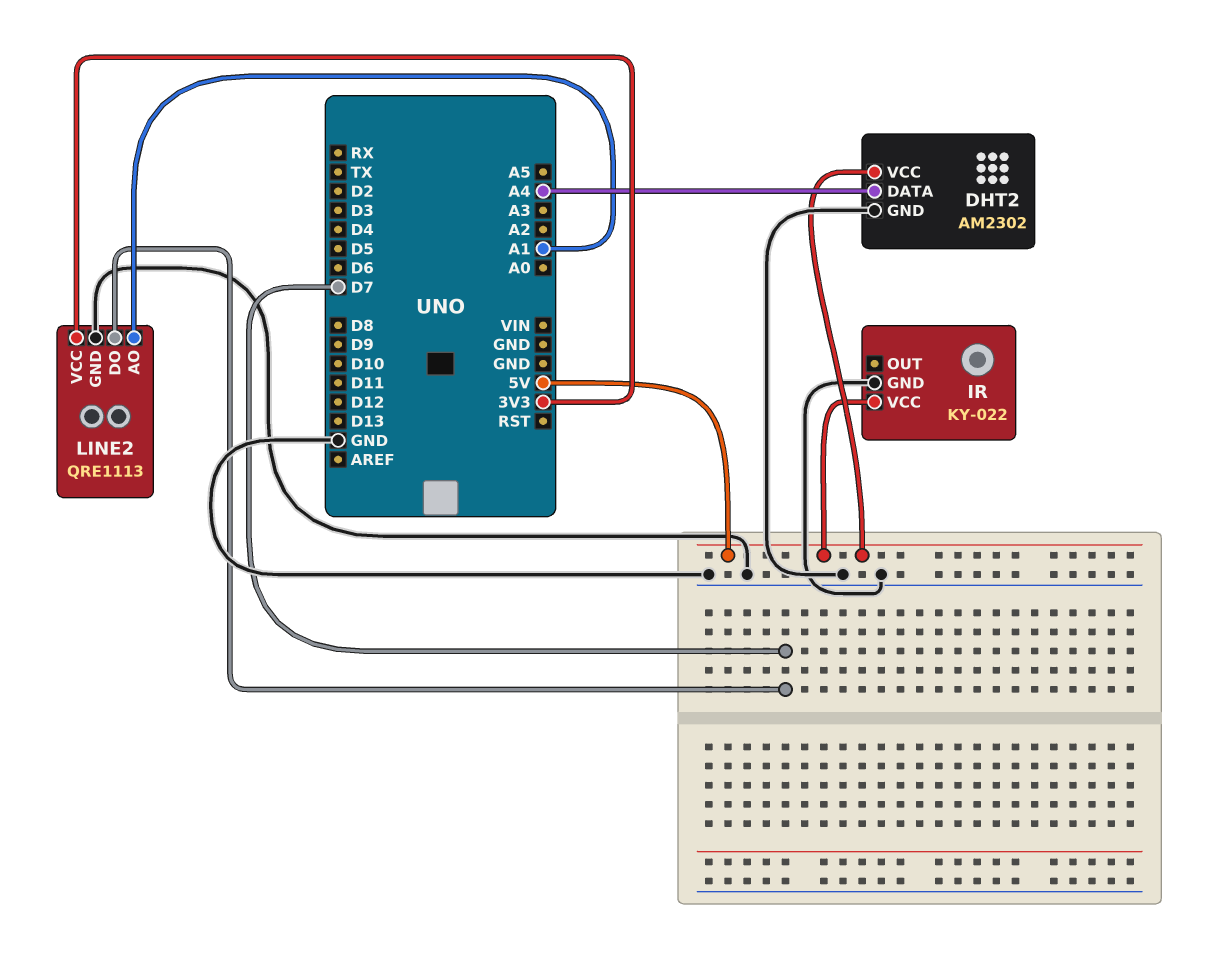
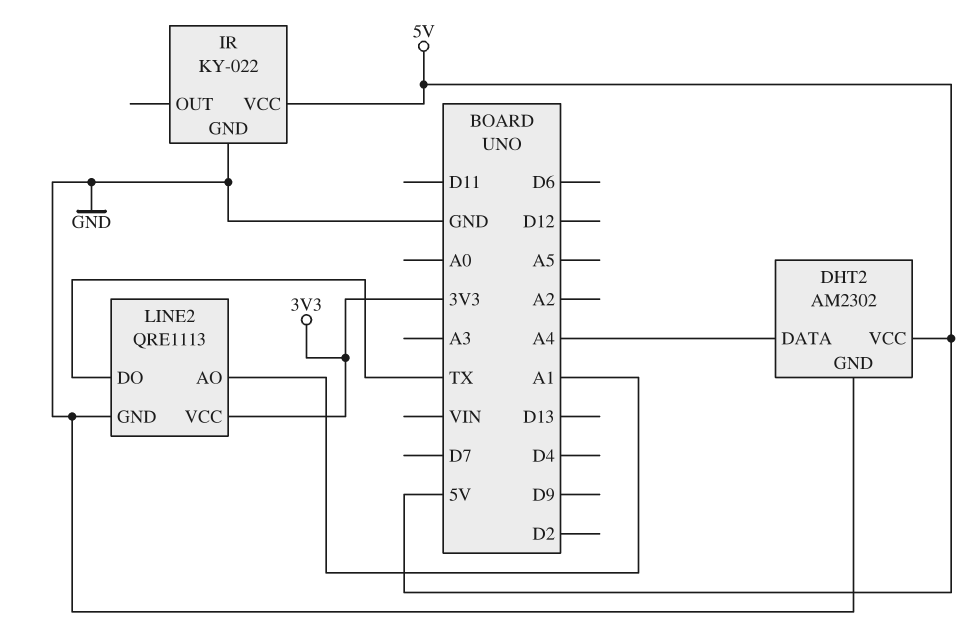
LINE2 pin DO: D7 -> TX

